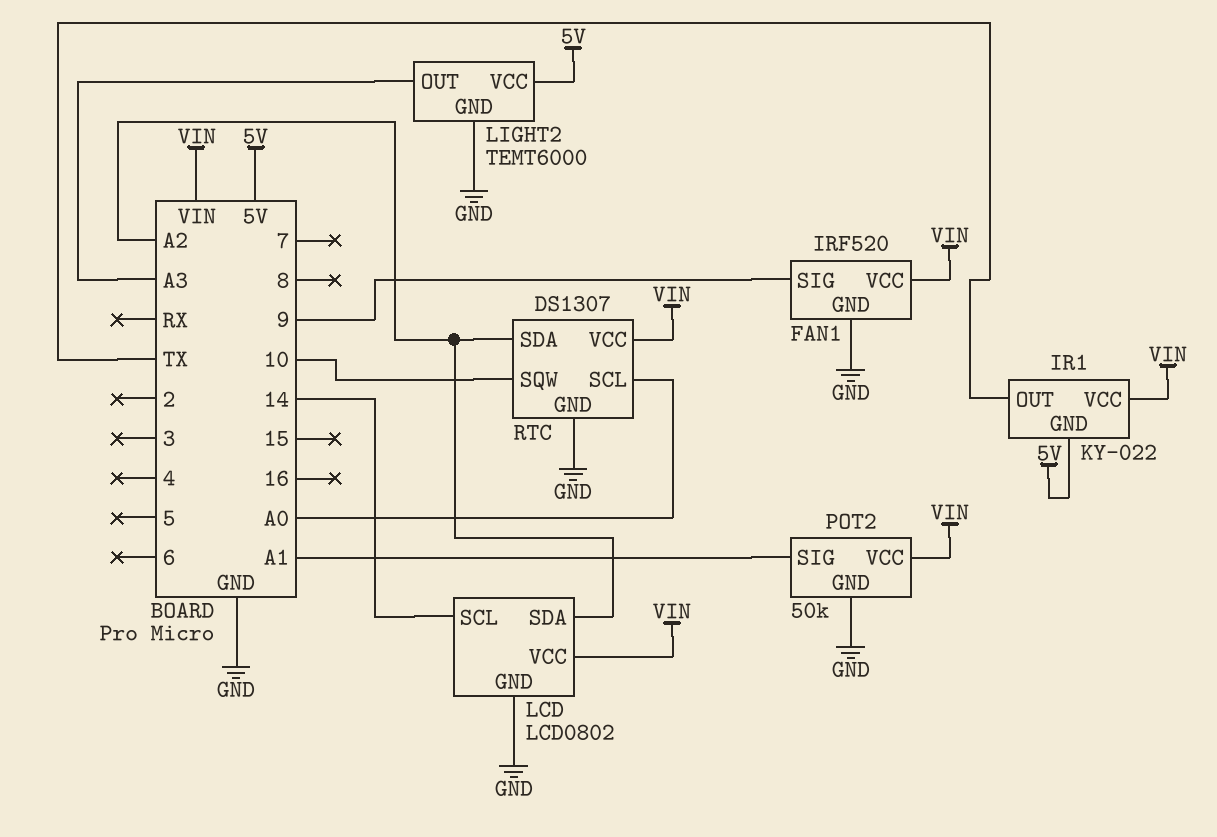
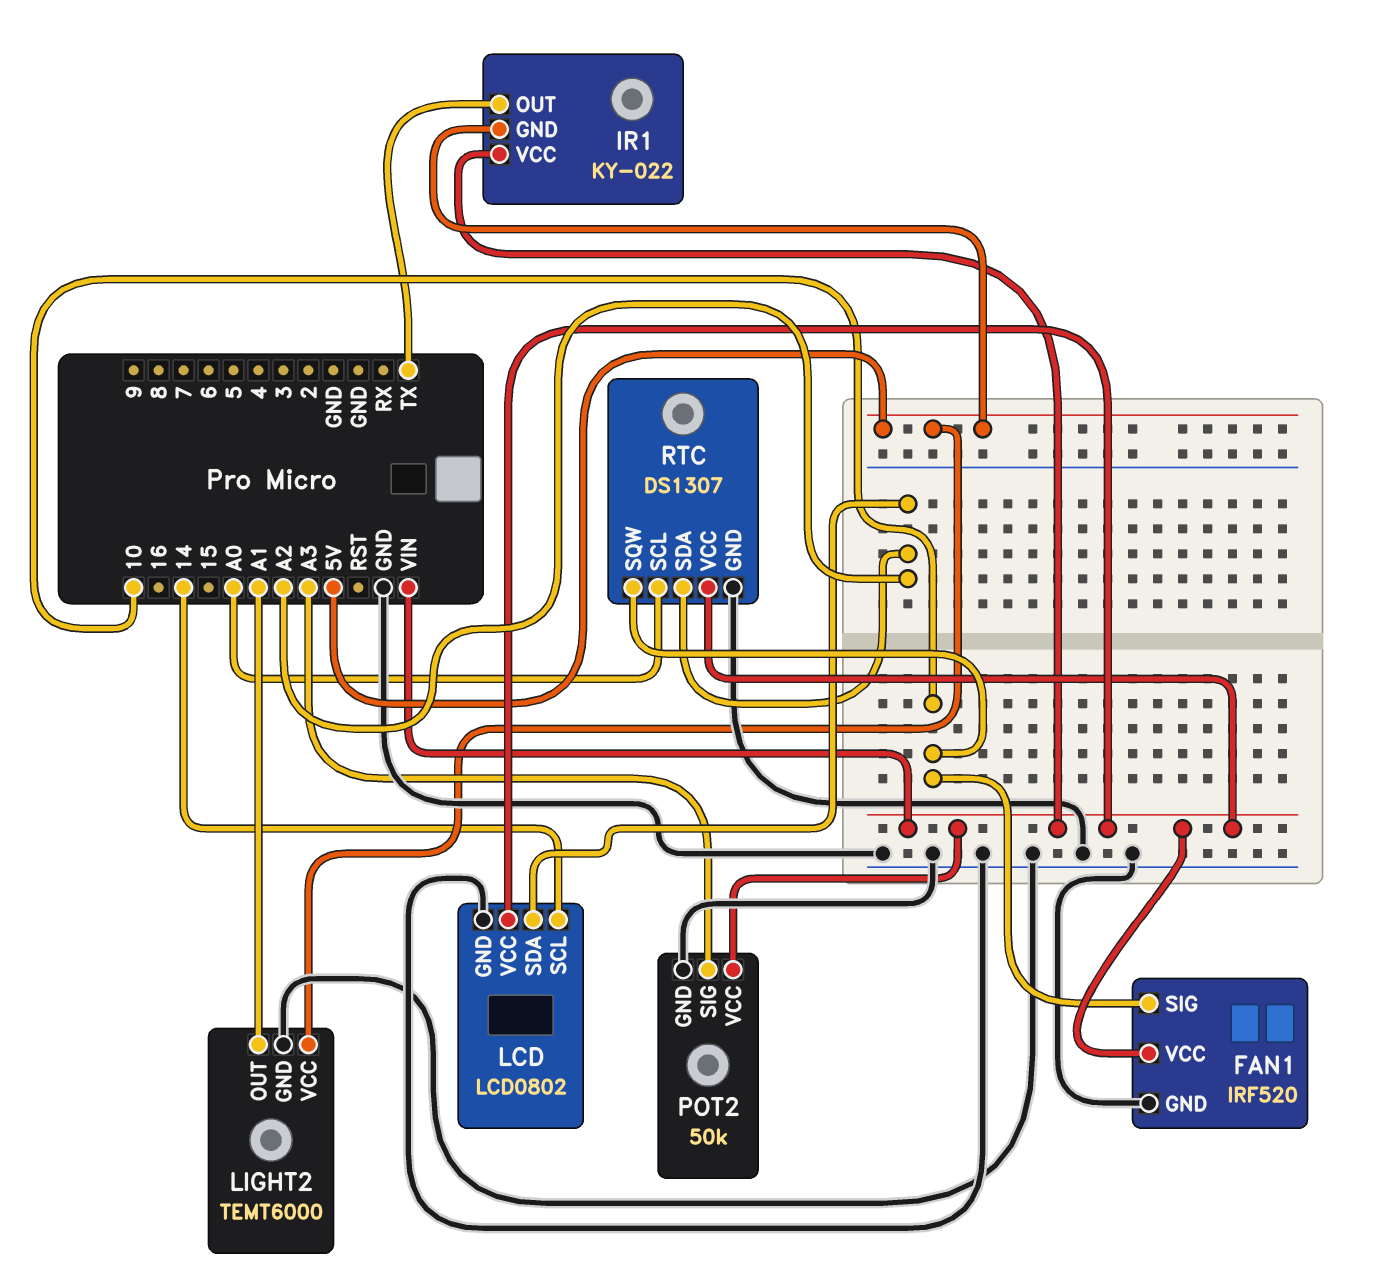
FAN1 pin SIG: 9 -> 10
LIGHT2 pin OUT: A3 -> A1
POT2 pin SIG: A1 -> A3

